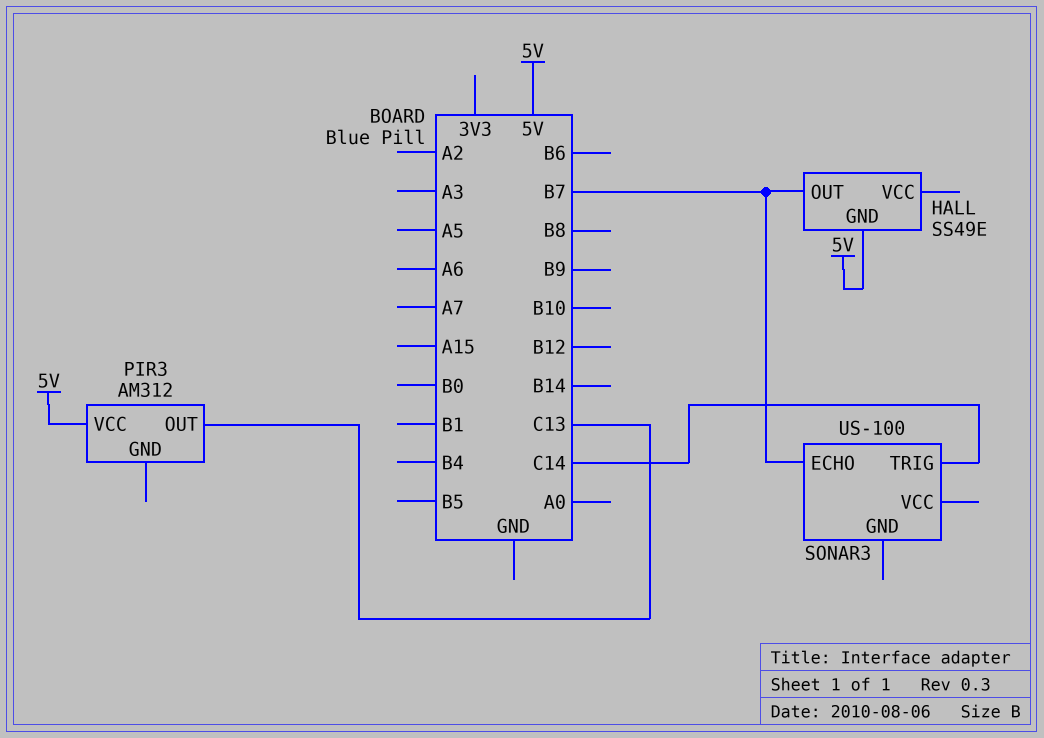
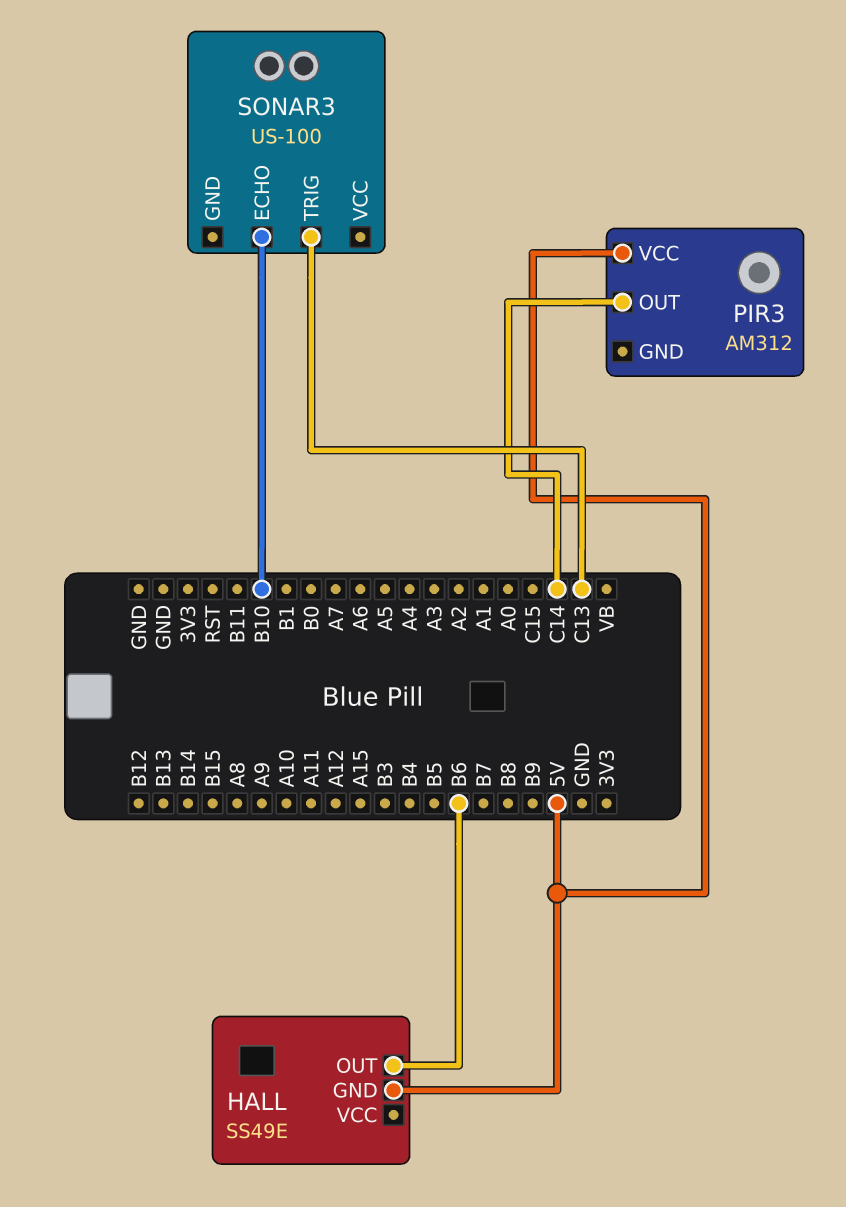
HALL pin OUT: B7 -> B6
PIR3 pin OUT: C13 -> C14
SONAR3 pin ECHO: B7 -> B10
SONAR3 pin TRIG: C14 -> C13

